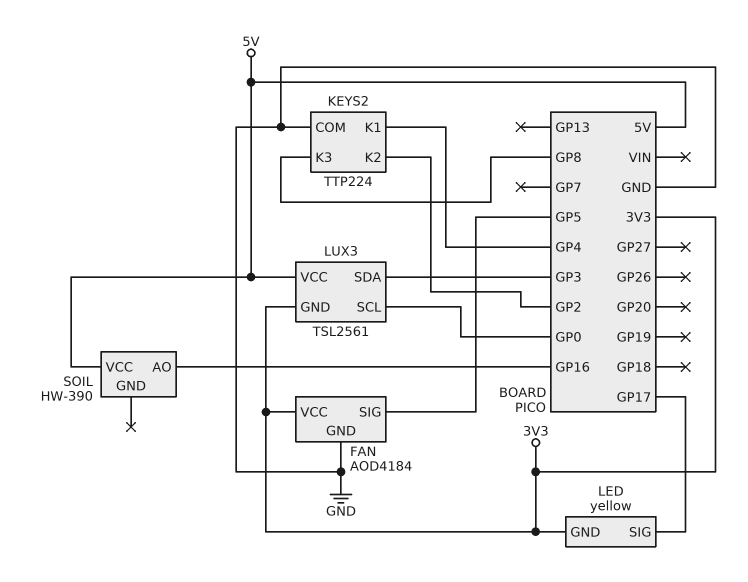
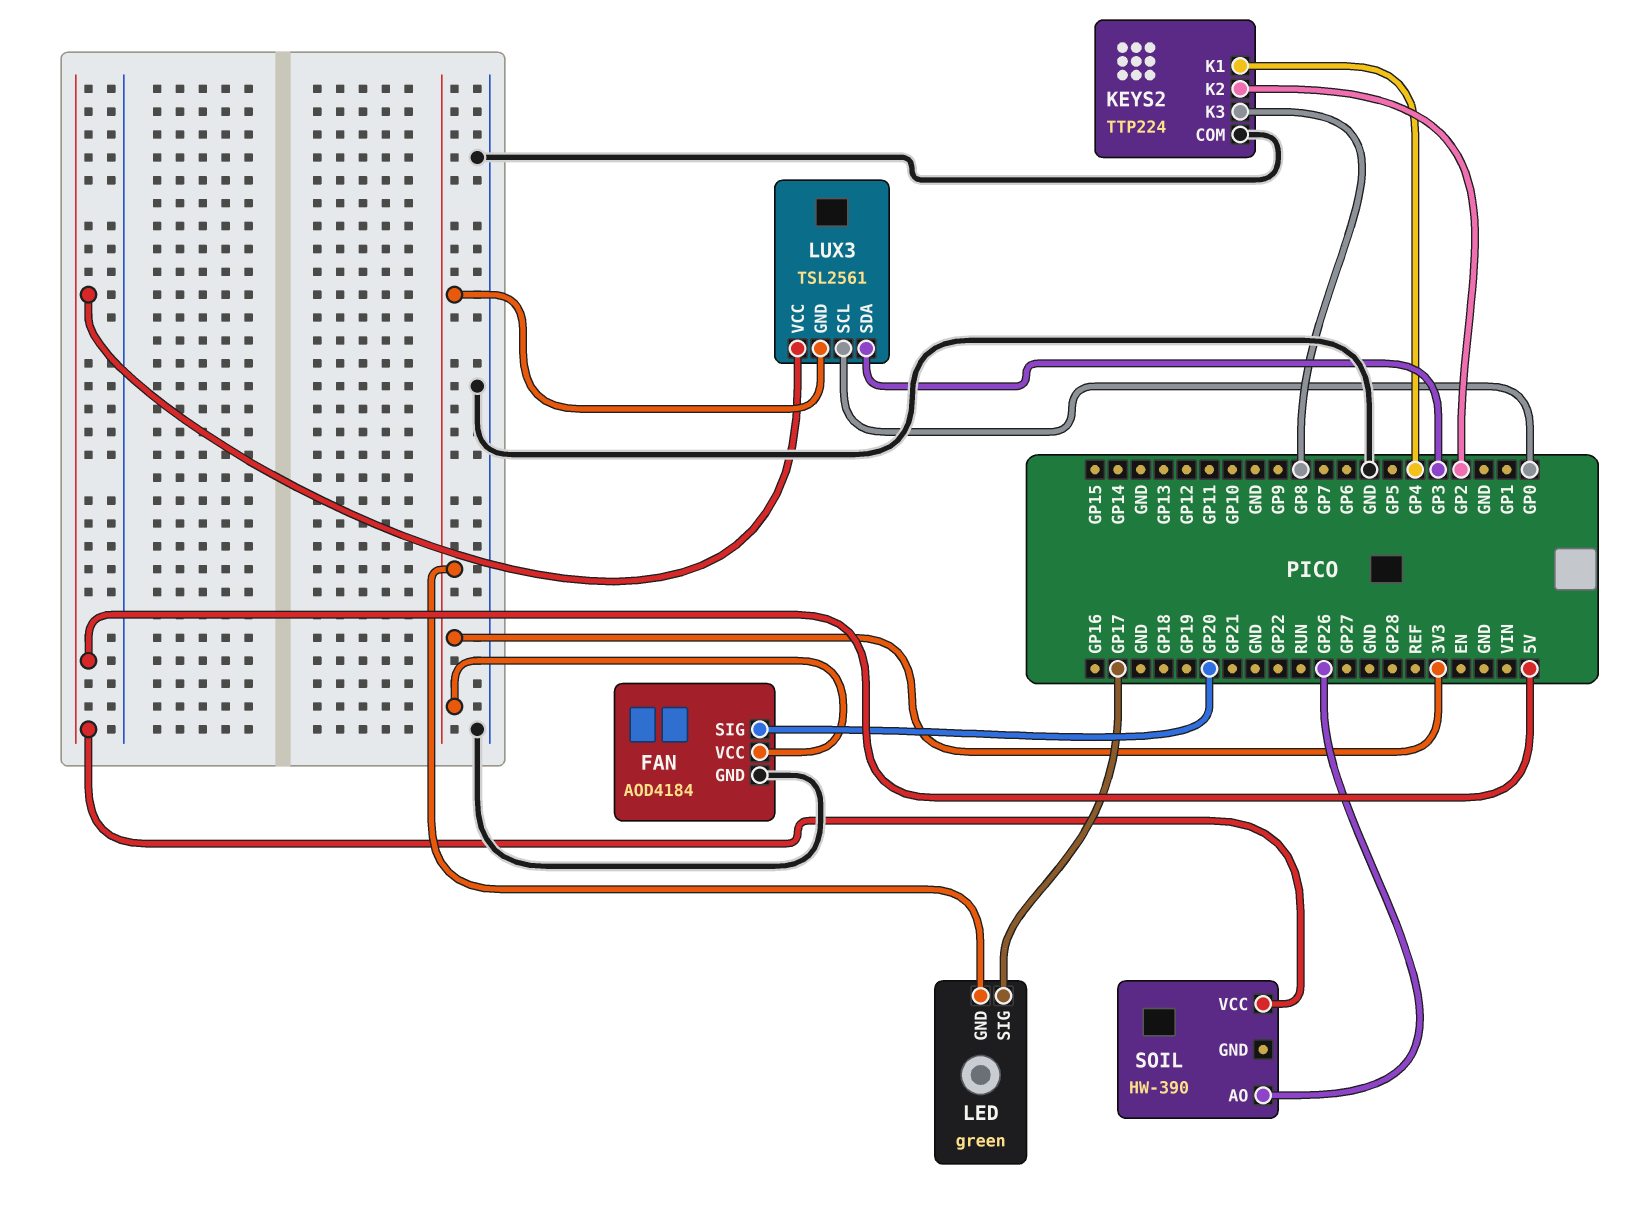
FAN pin SIG: GP5 -> GP20
LED: yellow -> green
SOIL pin AO: GP16 -> GP26

